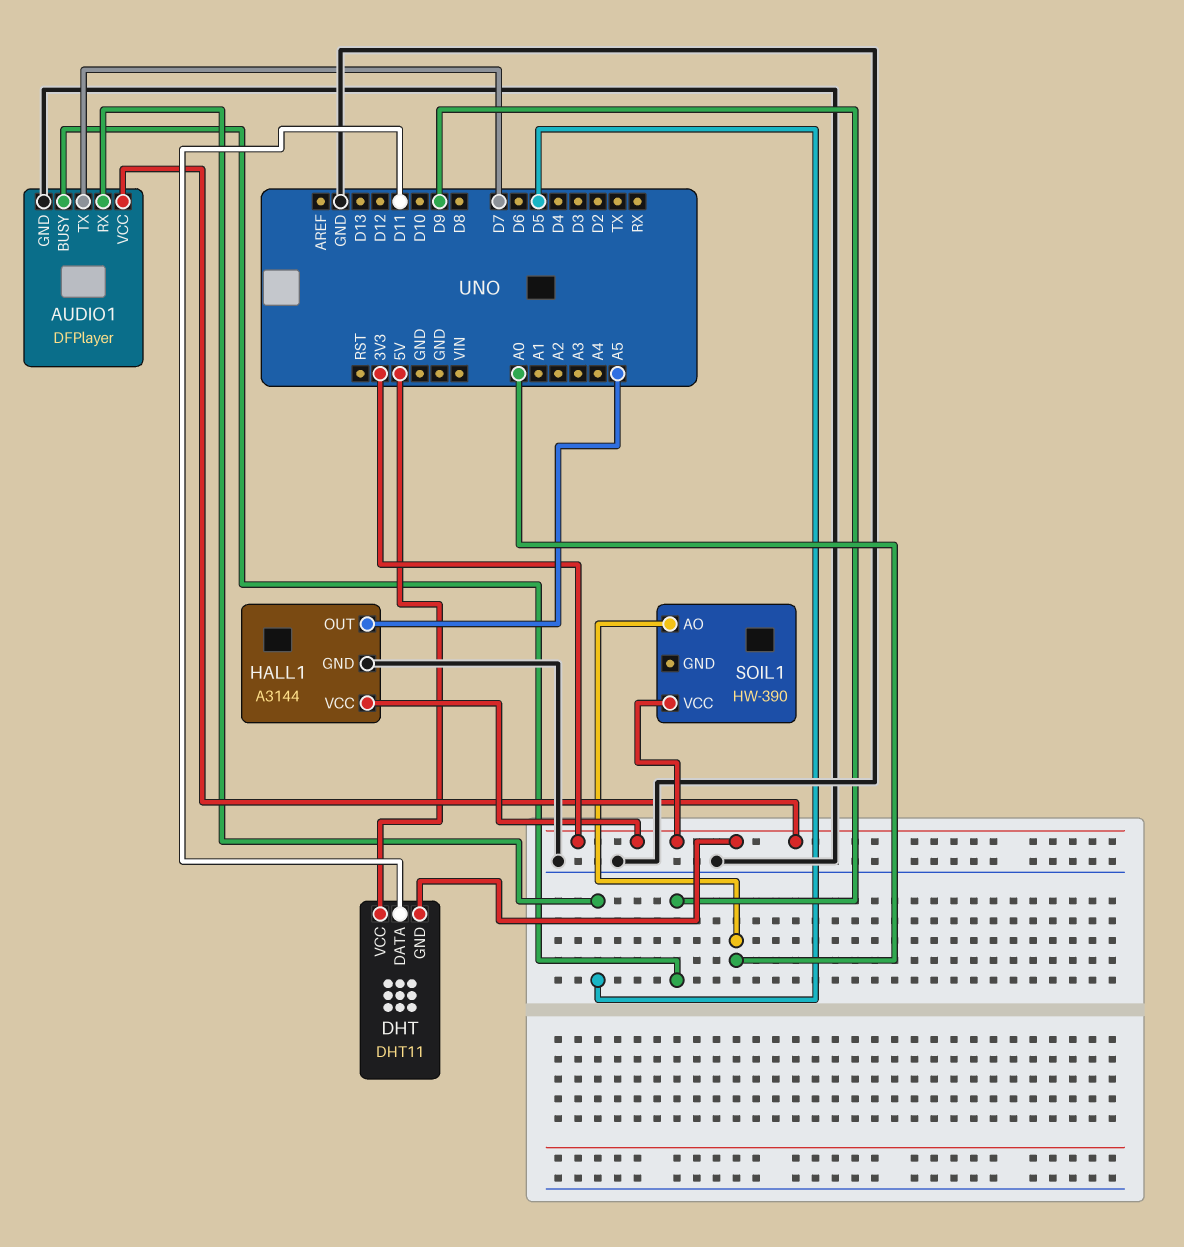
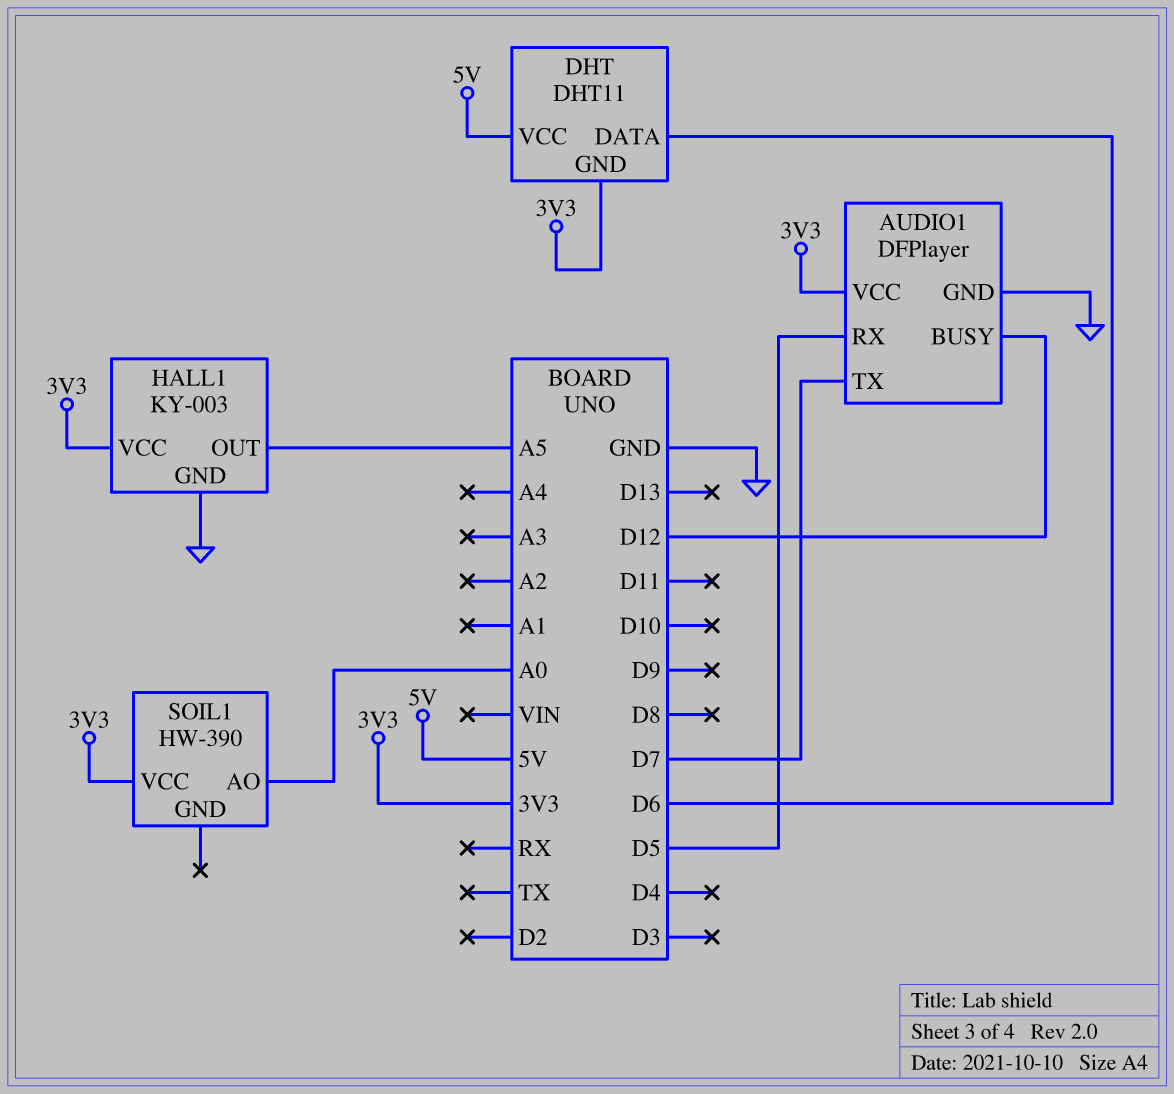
AUDIO1 pin BUSY: D9 -> D12
DHT pin DATA: D11 -> D6
HALL1: A3144 -> KY-003

